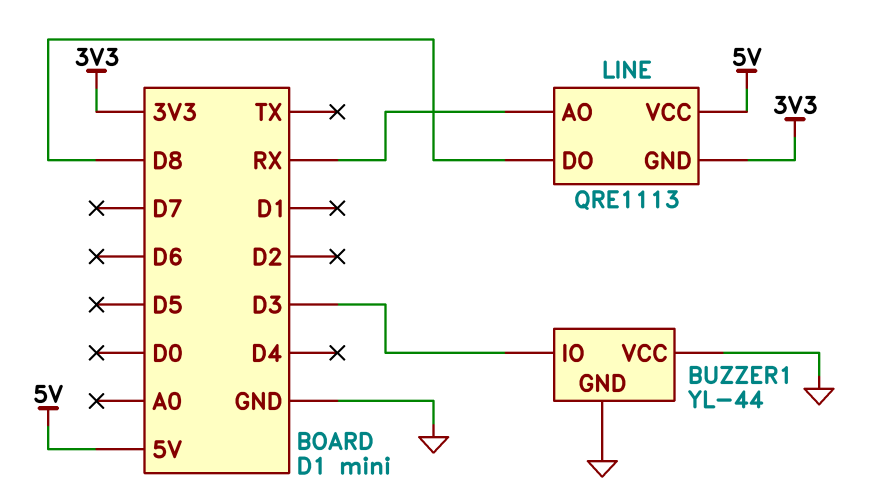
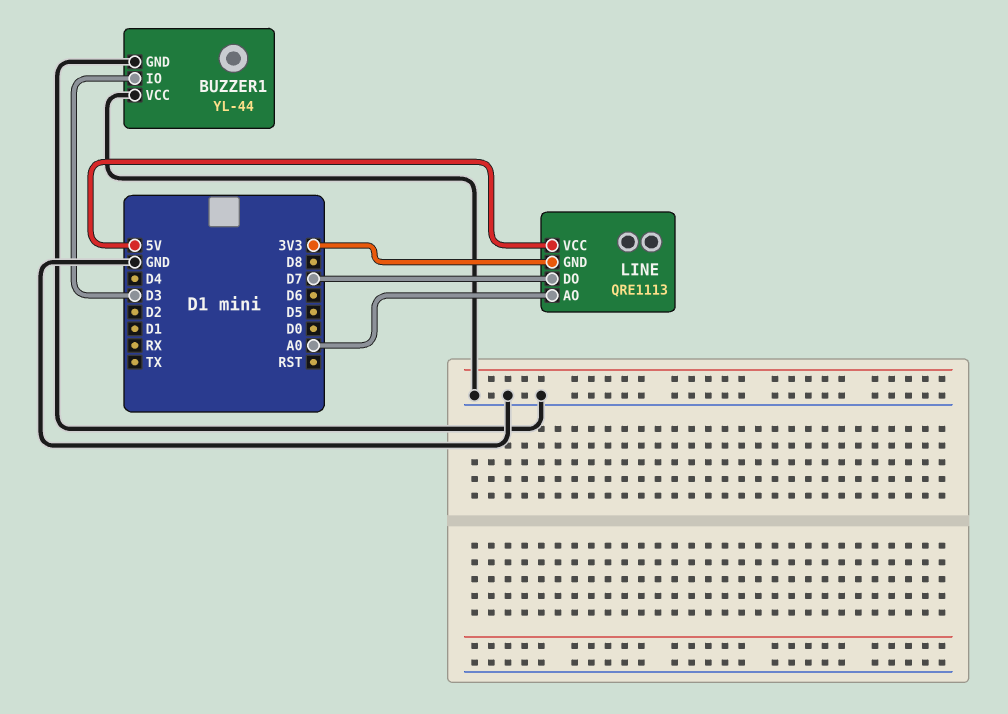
LINE pin AO: RX -> A0
LINE pin DO: D8 -> D7

